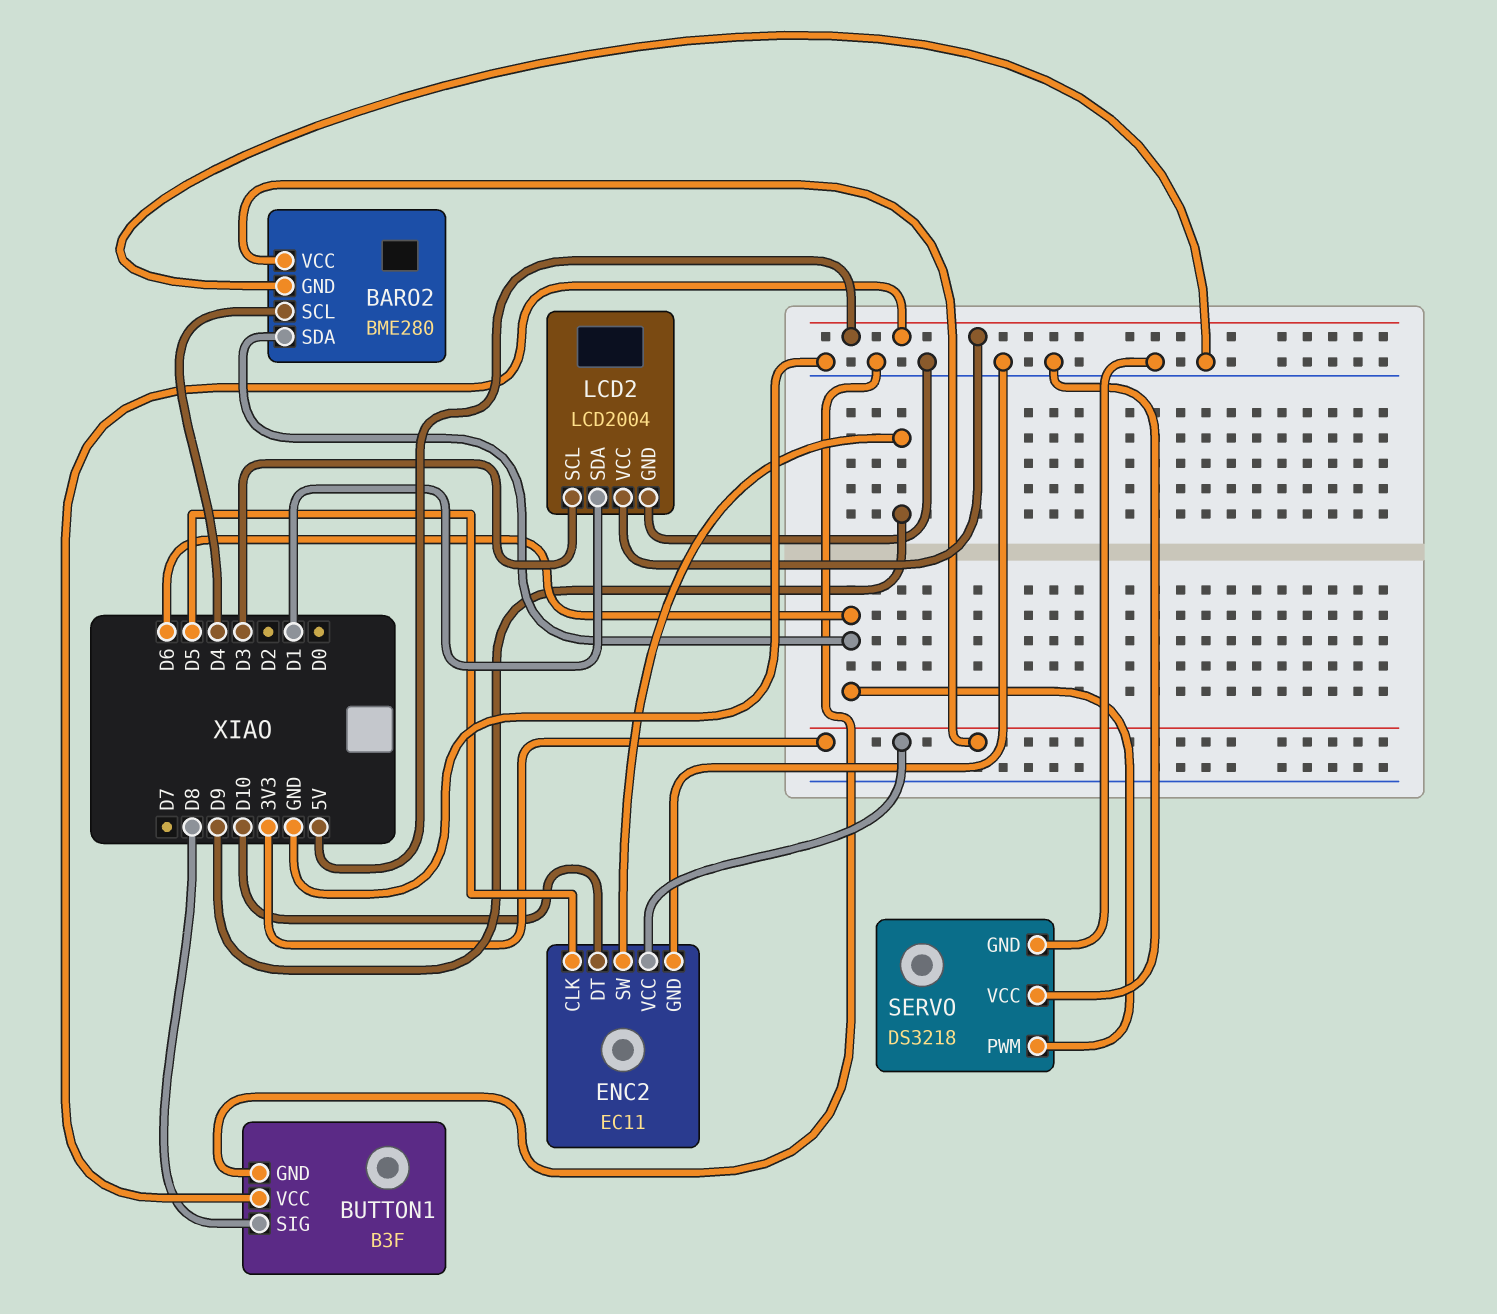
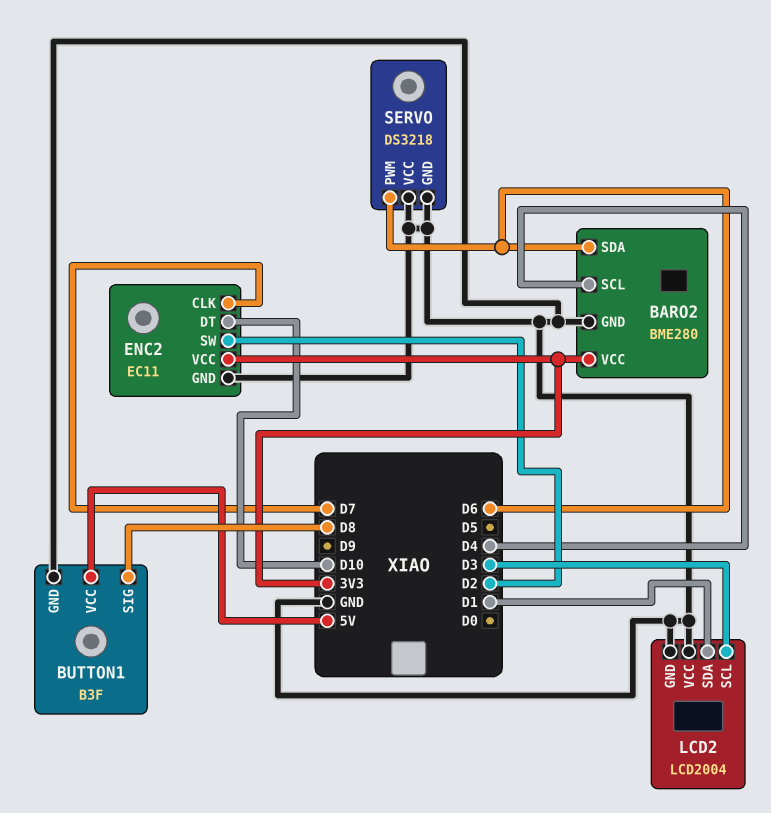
ENC2 pin CLK: D5 -> D7
ENC2 pin SW: D9 -> D2
LCD2 pin VCC: 5V -> GND

